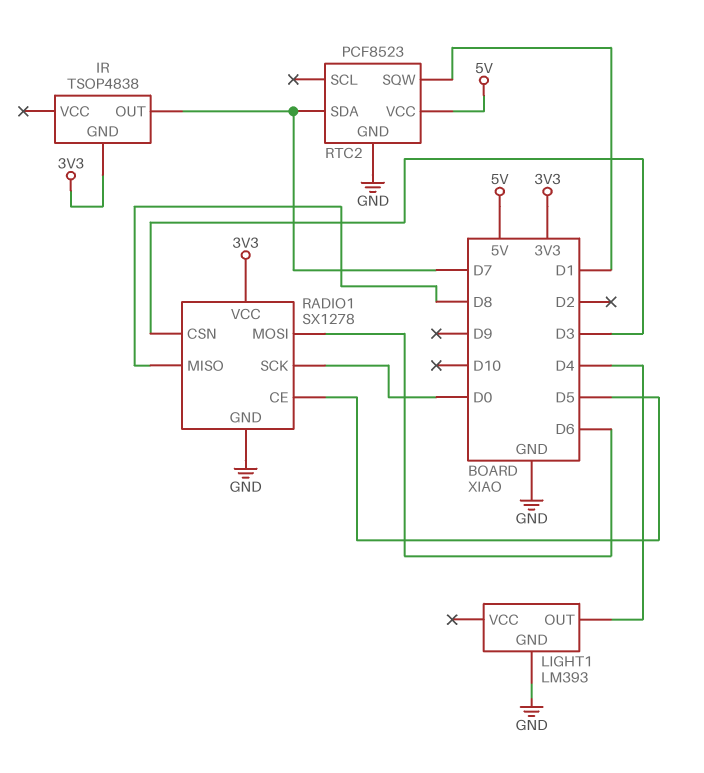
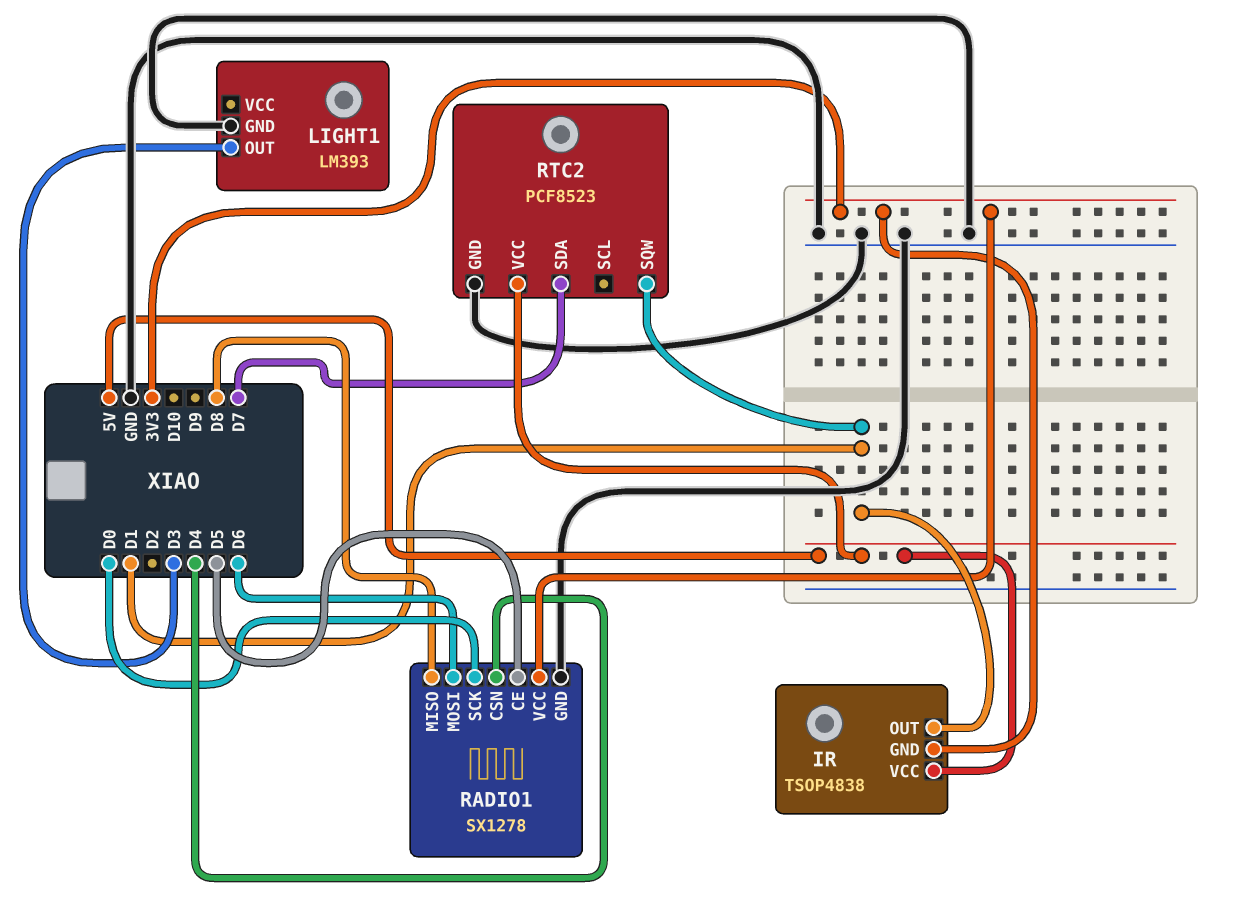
IR pin OUT: D7 -> D1
IR pin VCC: none -> 5V
LIGHT1 pin OUT: D4 -> D3
RADIO1 pin CSN: D3 -> D4

